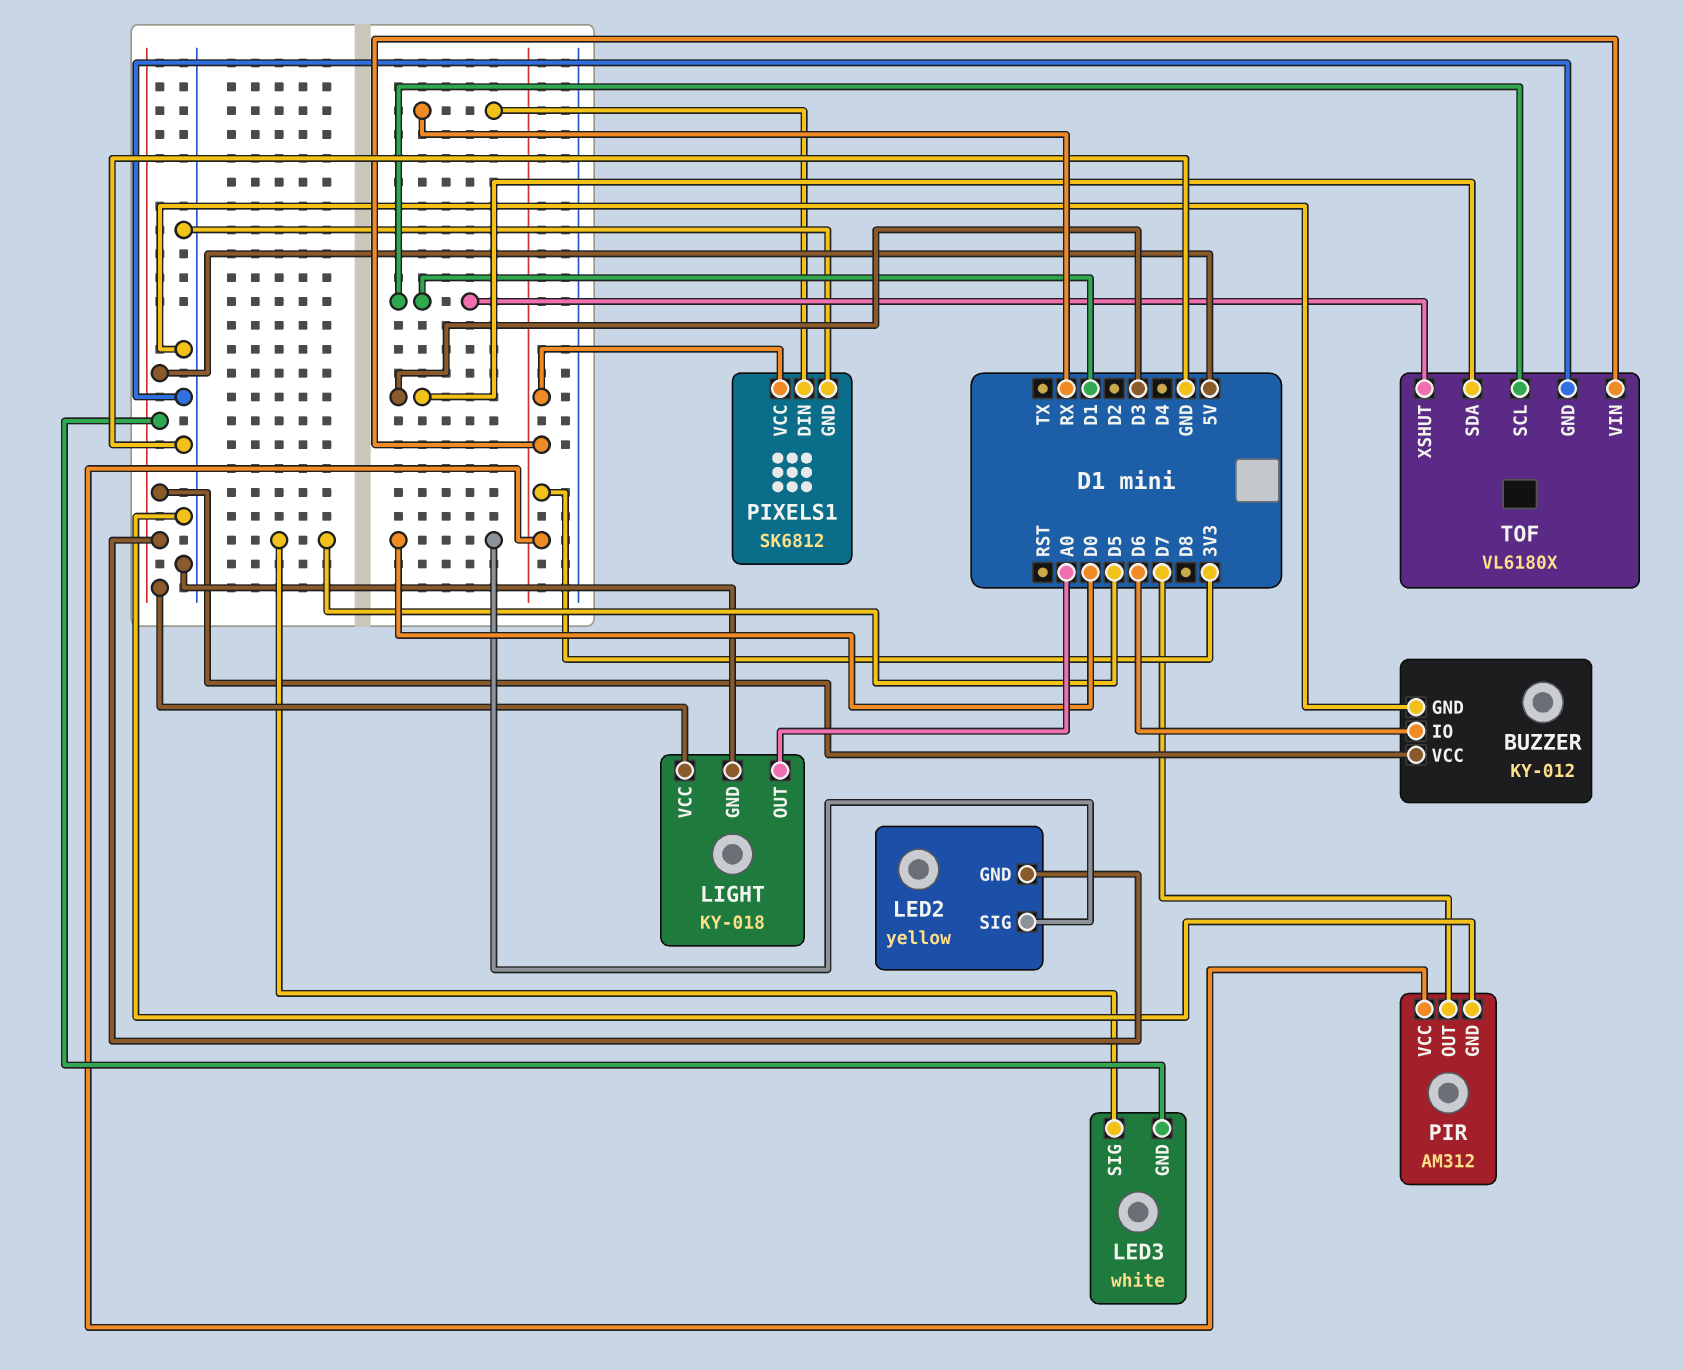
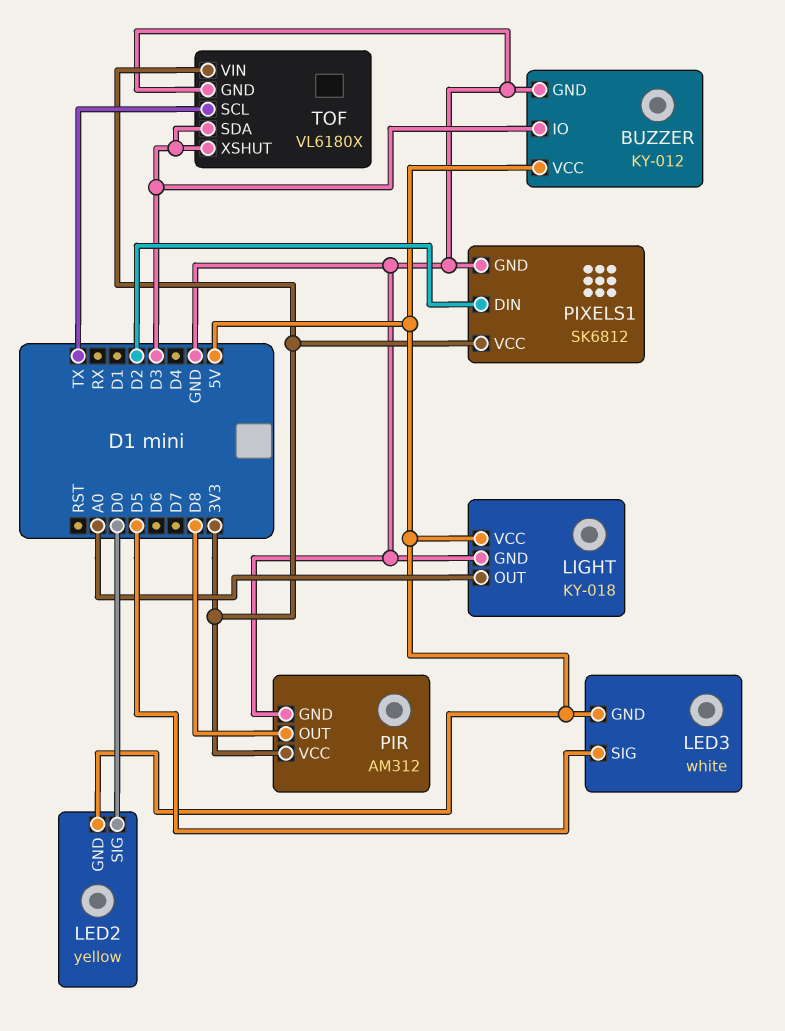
BUZZER pin IO: D6 -> D3
PIR pin OUT: D7 -> D8
PIXELS1 pin DIN: RX -> D2
TOF pin SCL: D1 -> TX
TOF pin XSHUT: D1 -> D3

